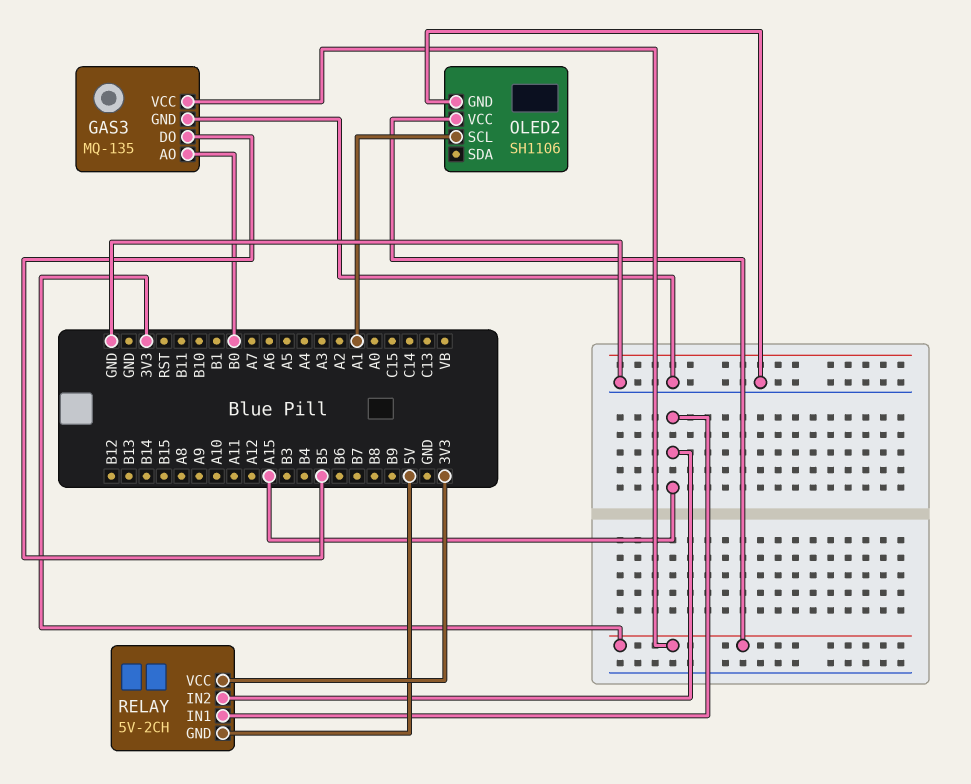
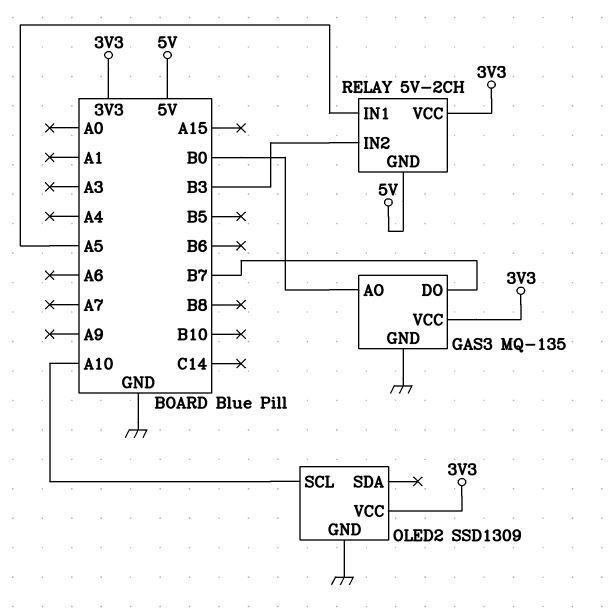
GAS3 pin DO: B5 -> B7
OLED2: SH1106 -> SSD1309
OLED2 pin SCL: A1 -> A10
RELAY pin IN1: A15 -> A5
RELAY pin IN2: A15 -> B3

